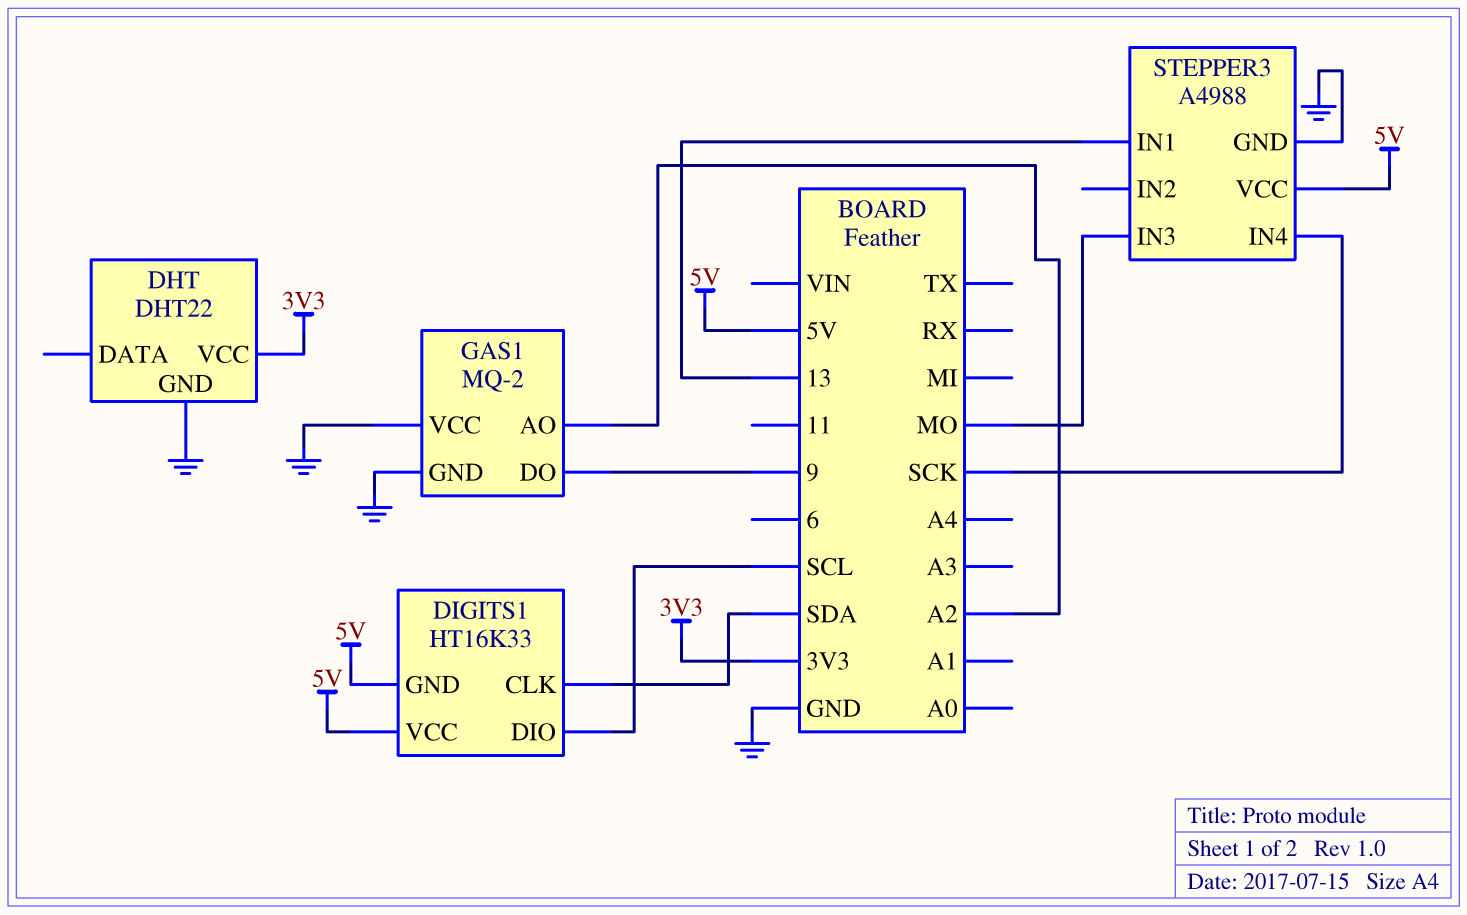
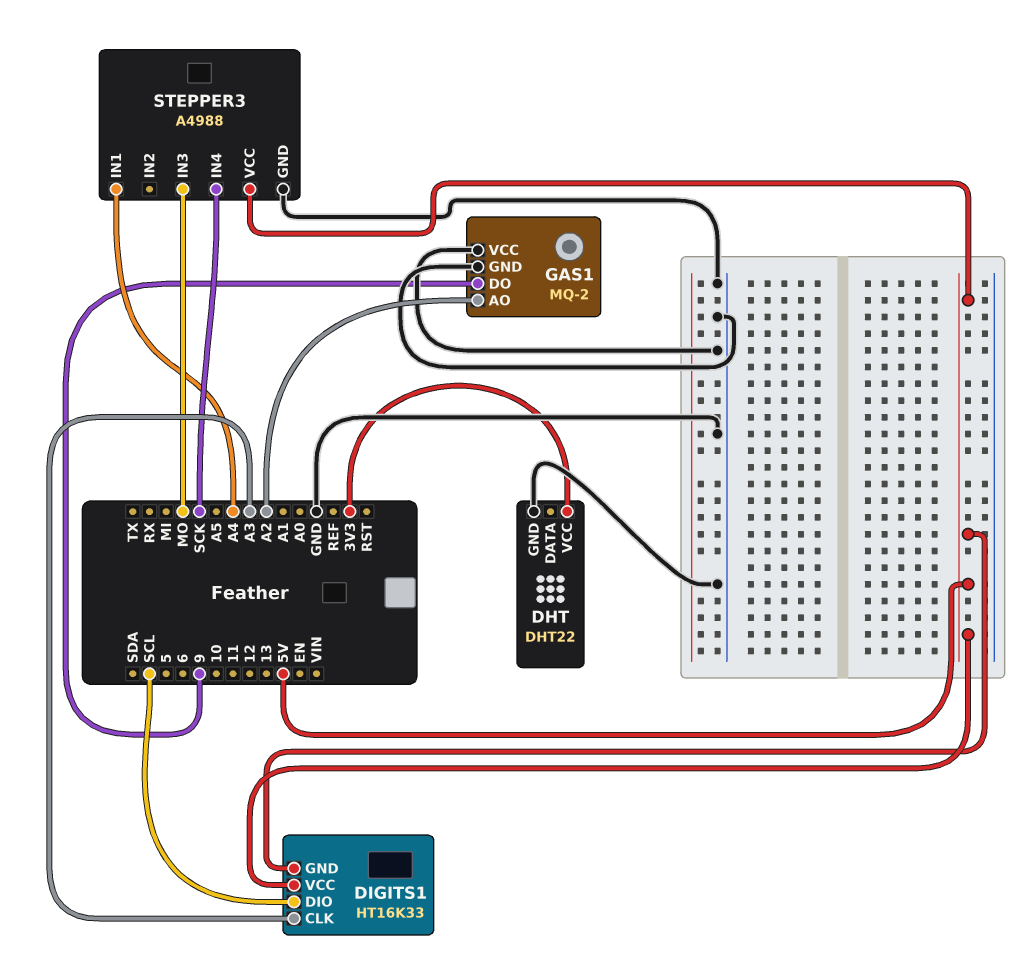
DIGITS1 pin CLK: SDA -> A3
STEPPER3 pin IN1: 13 -> A4

